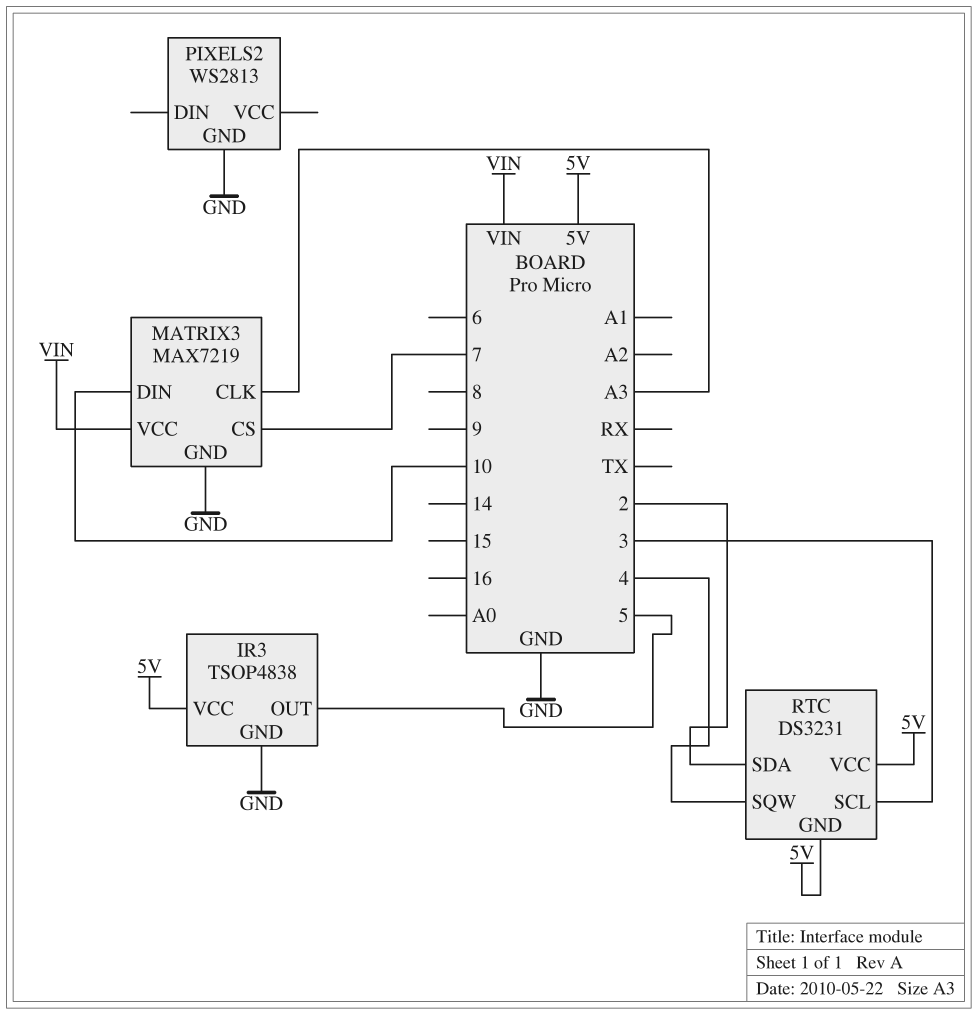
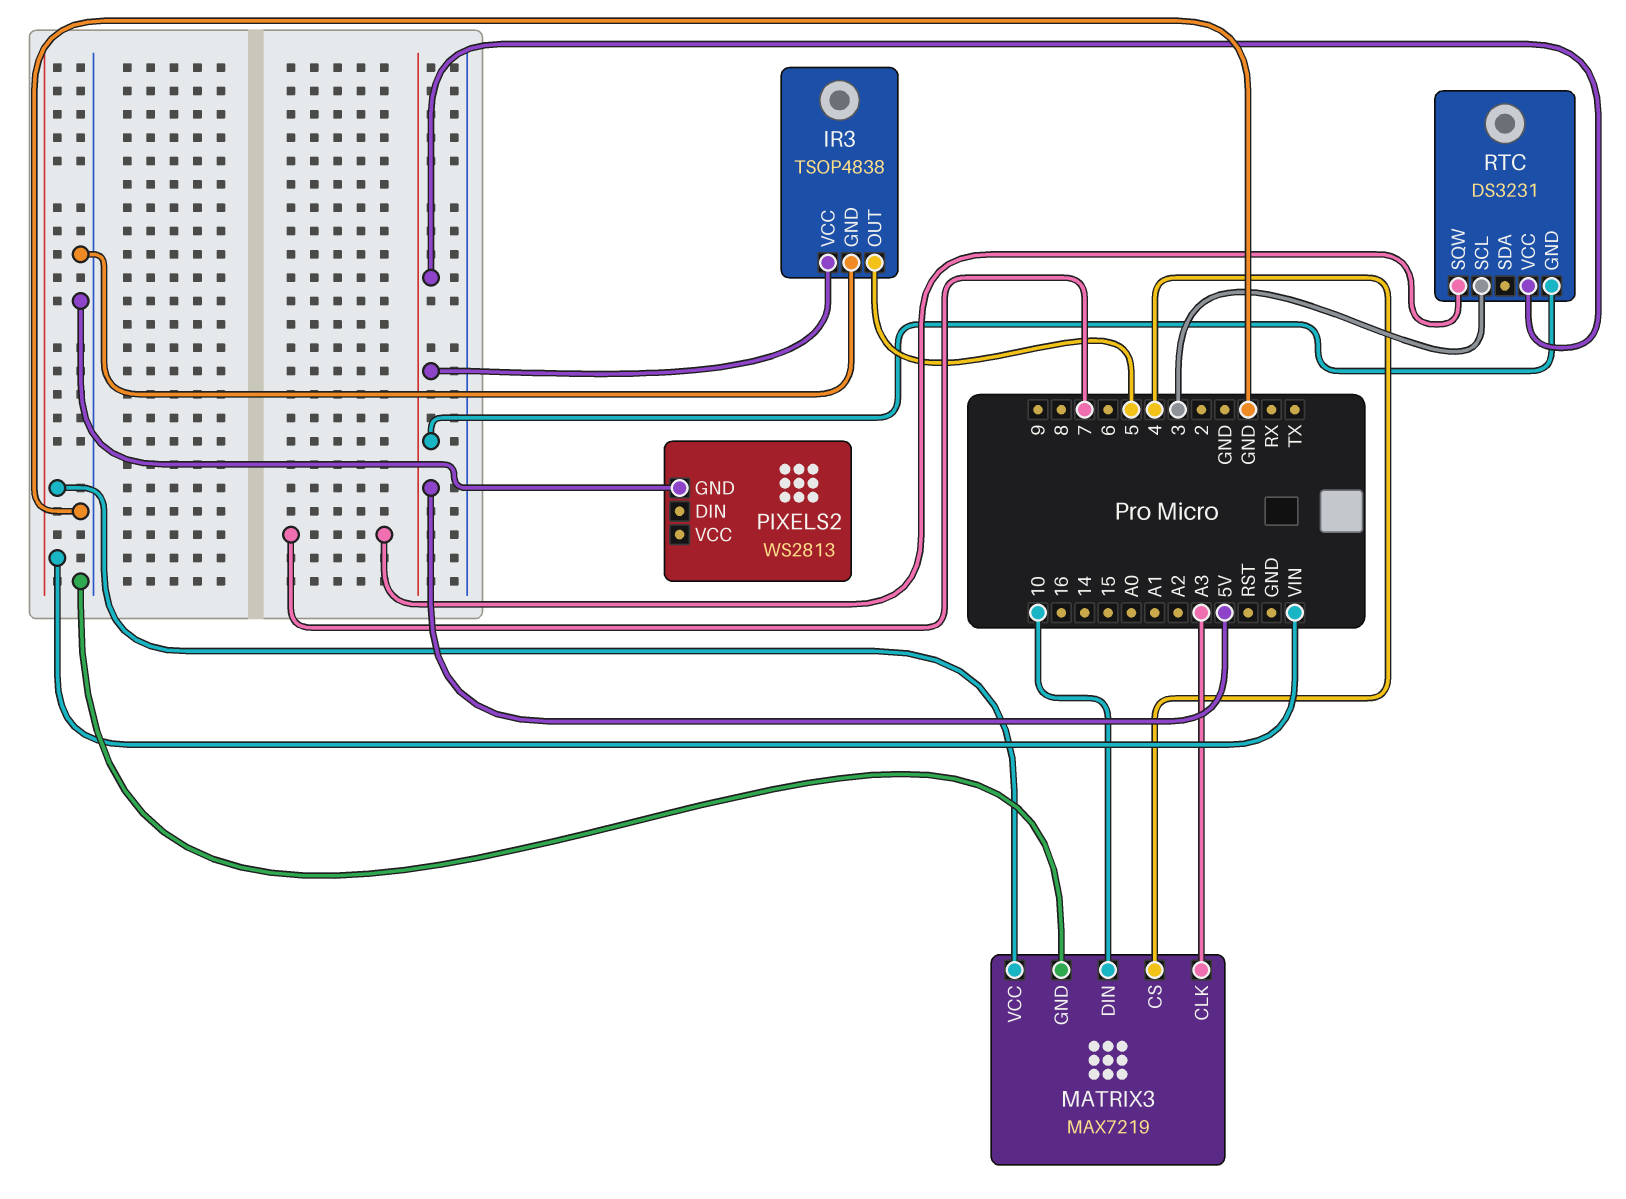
MATRIX3 pin CS: 7 -> 4
RTC pin SDA: 2 -> none
RTC pin SQW: 4 -> 7

